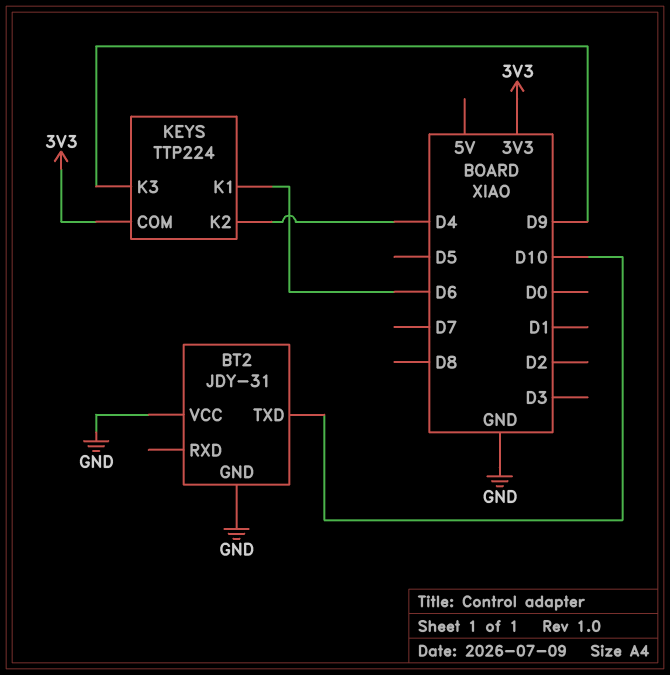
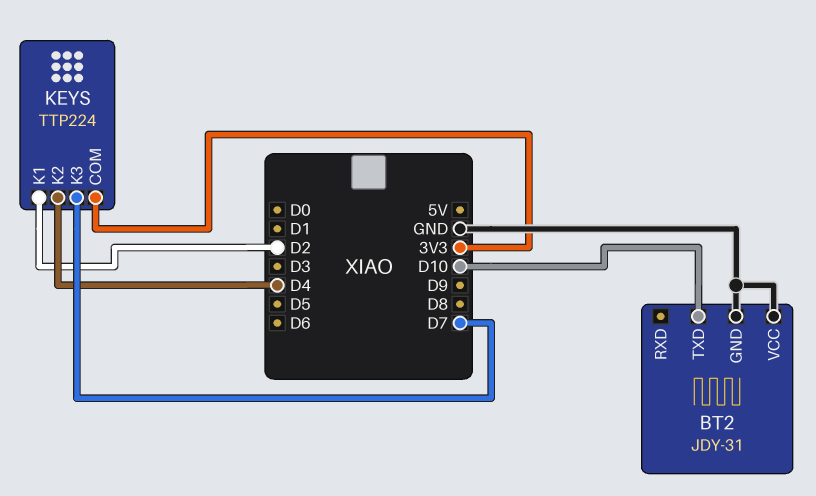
KEYS pin K1: D6 -> D2
KEYS pin K3: D9 -> D7

